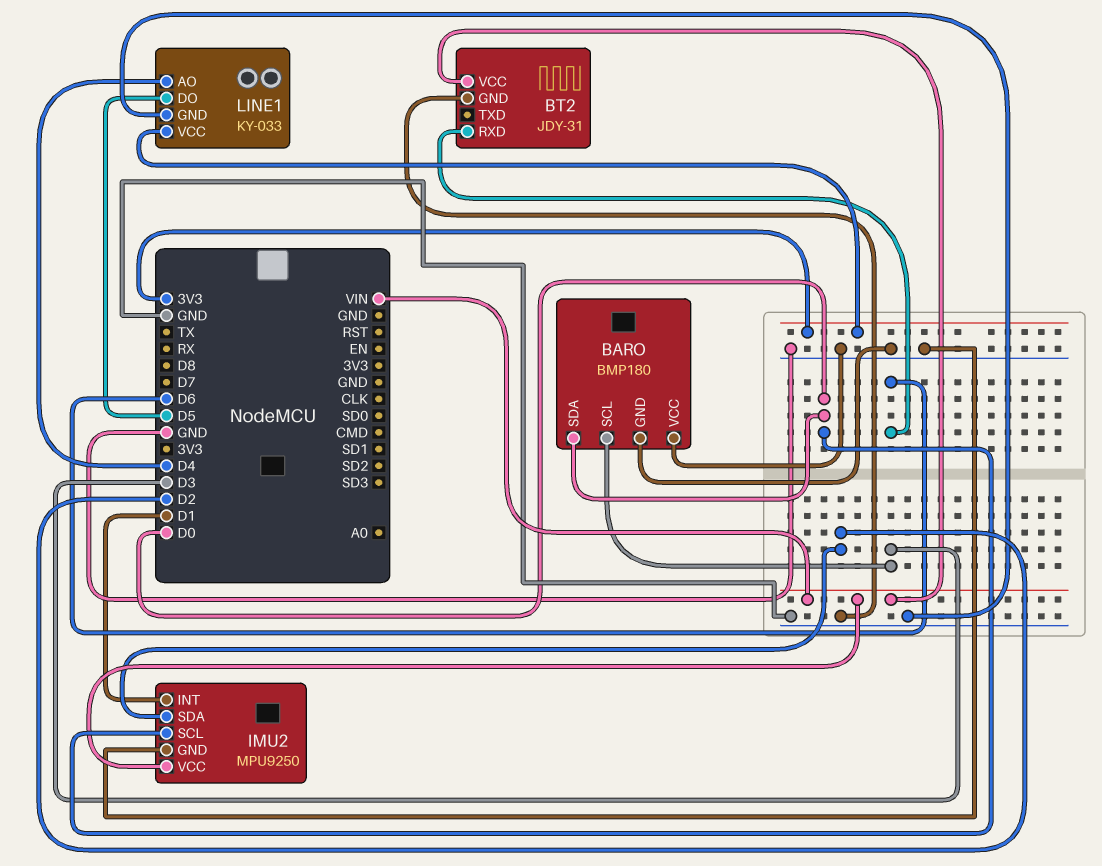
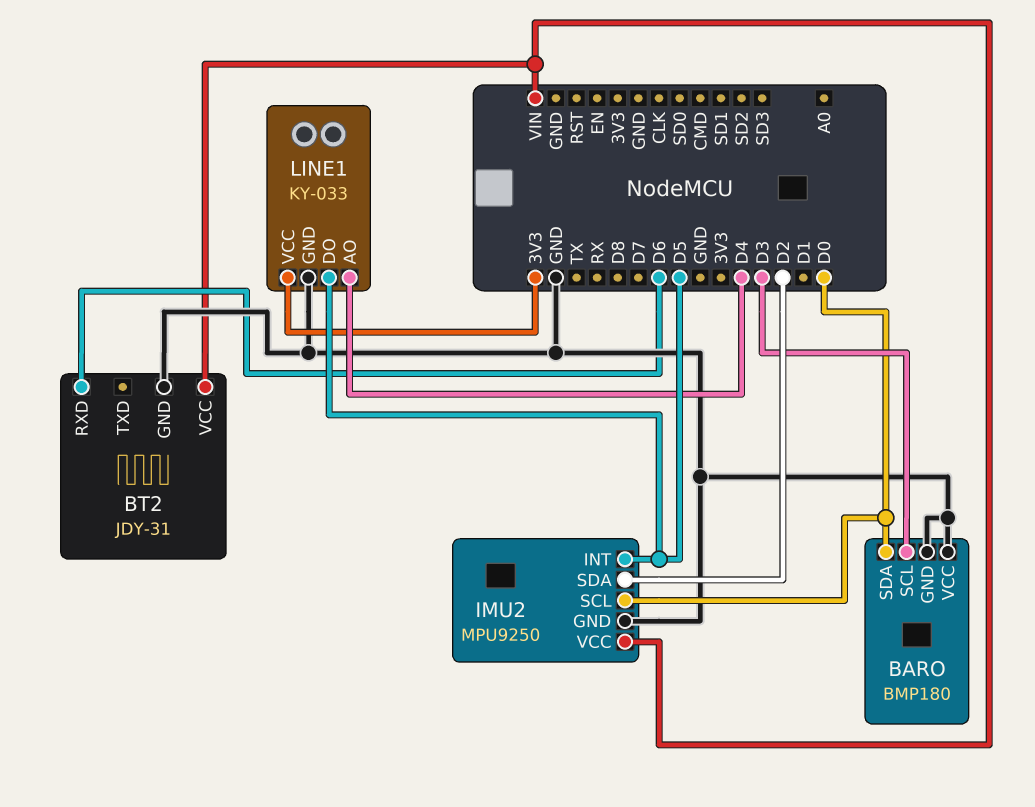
IMU2 pin INT: D1 -> D5

